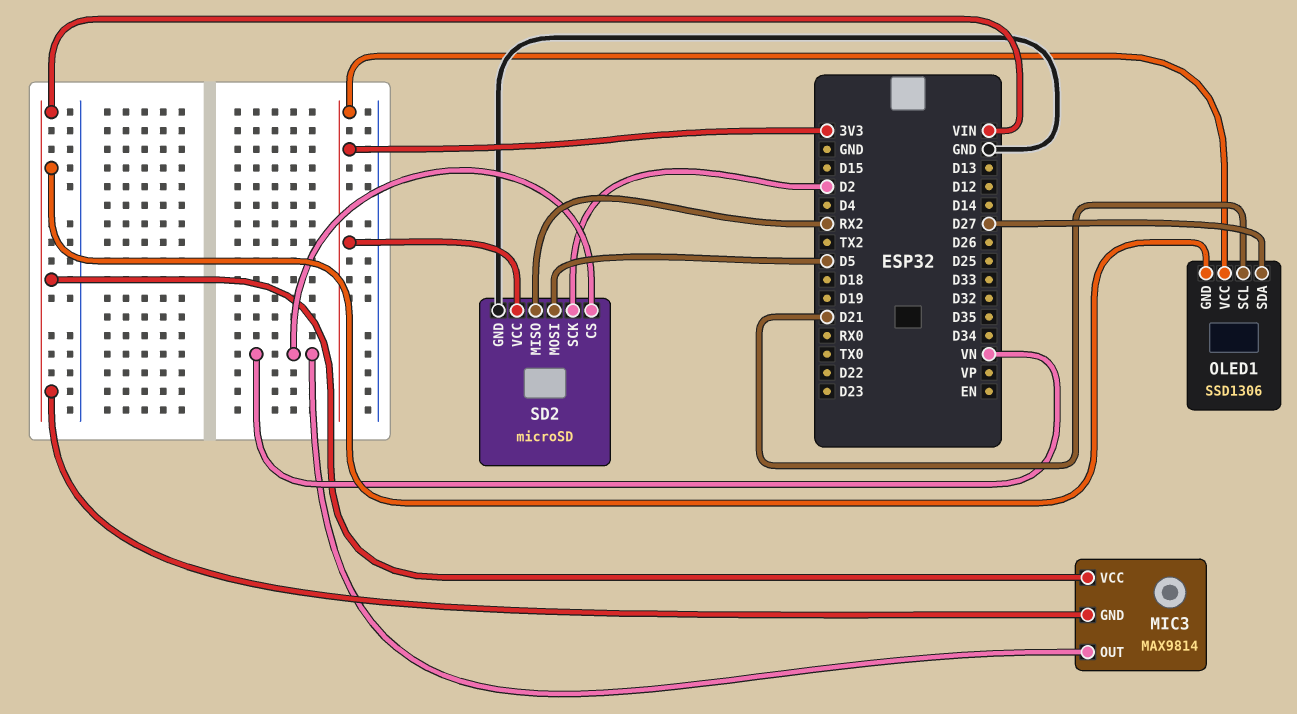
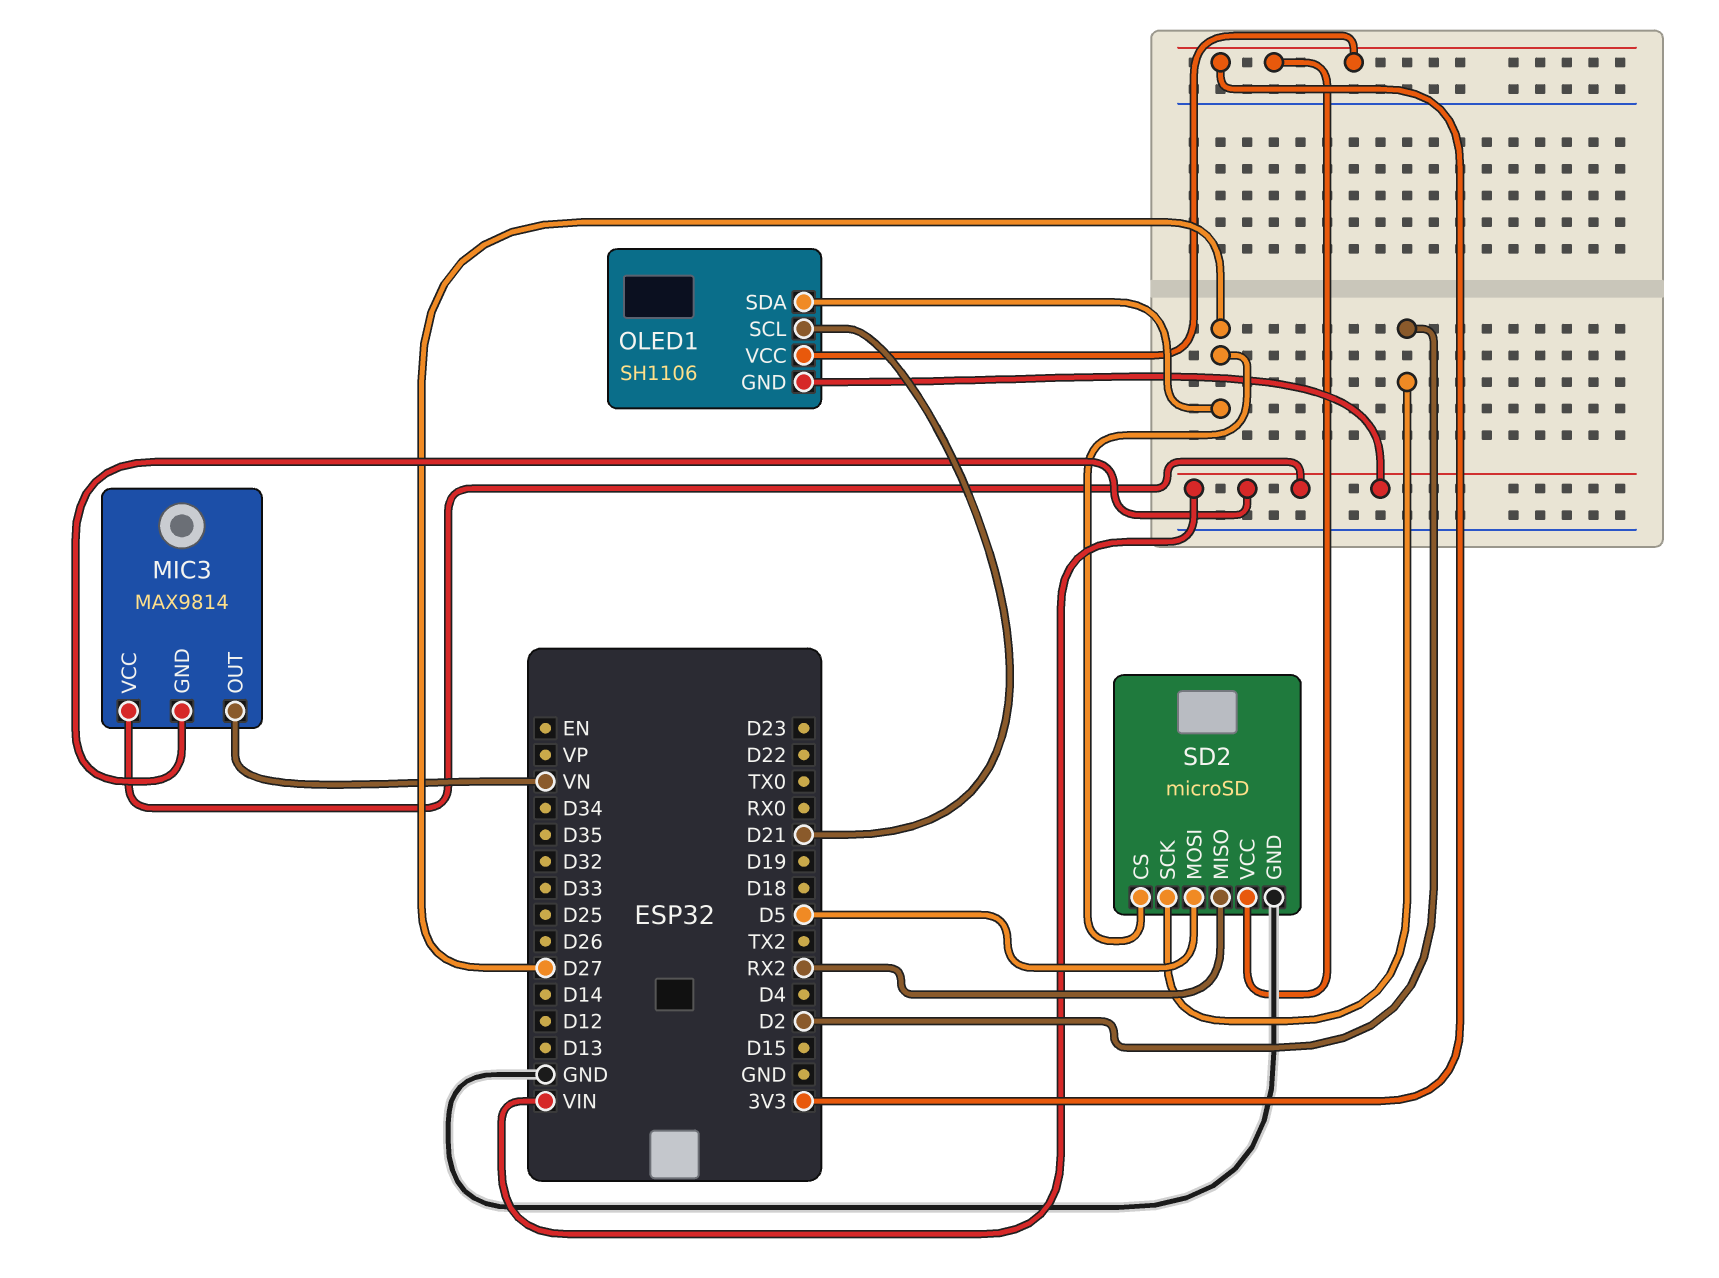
OLED1: SSD1306 -> SH1106
SD2 pin CS: VN -> D27

